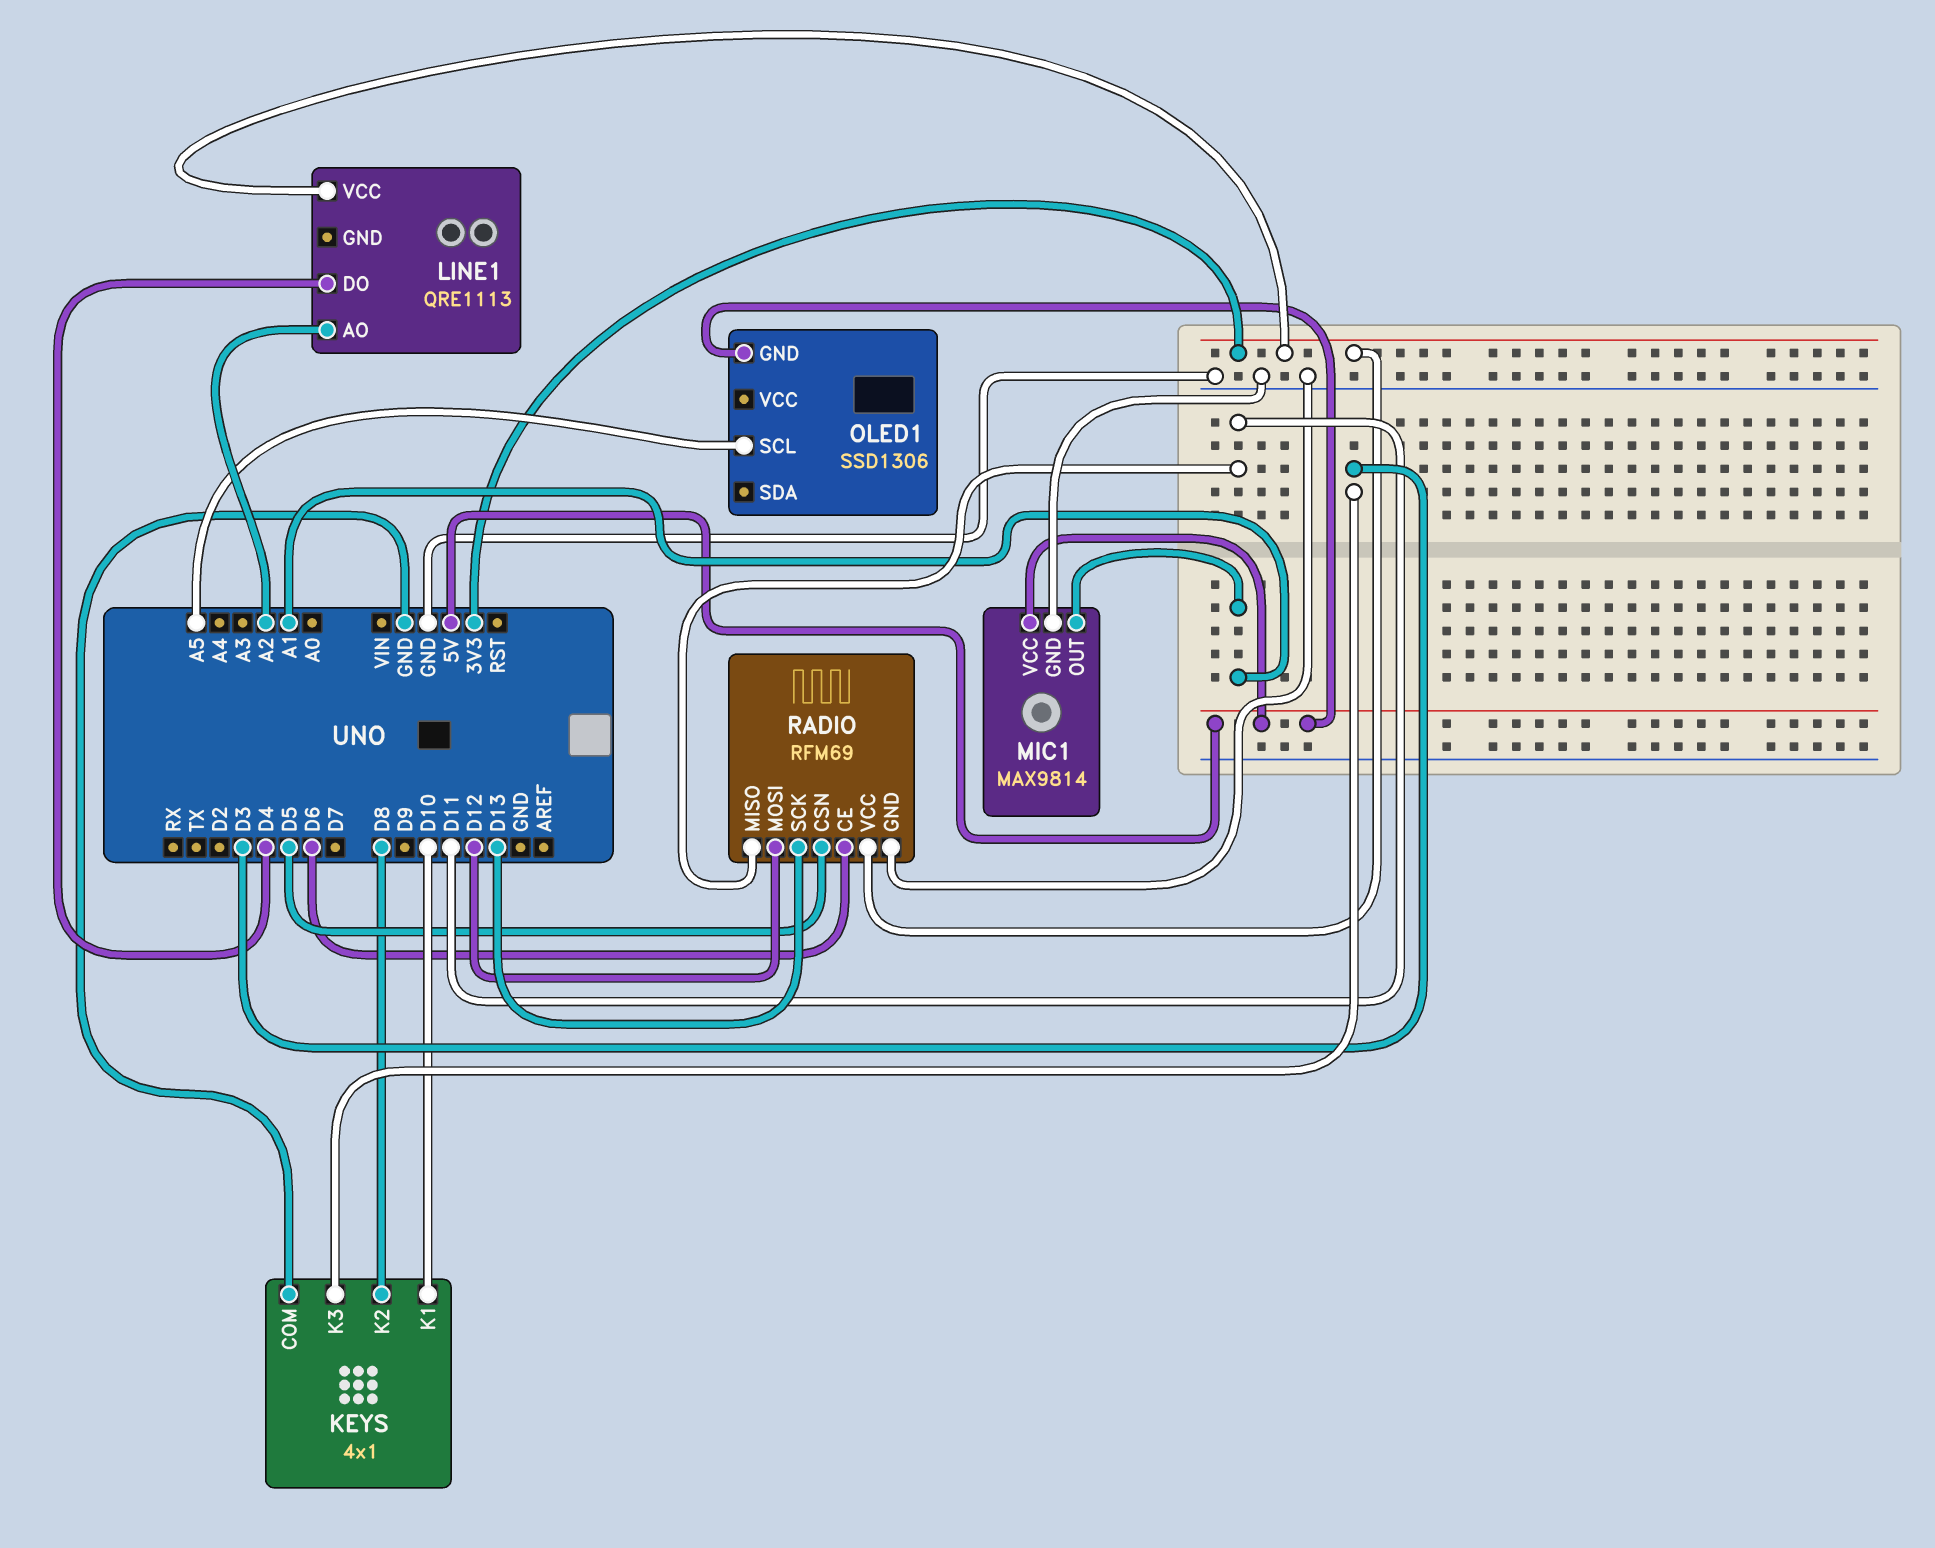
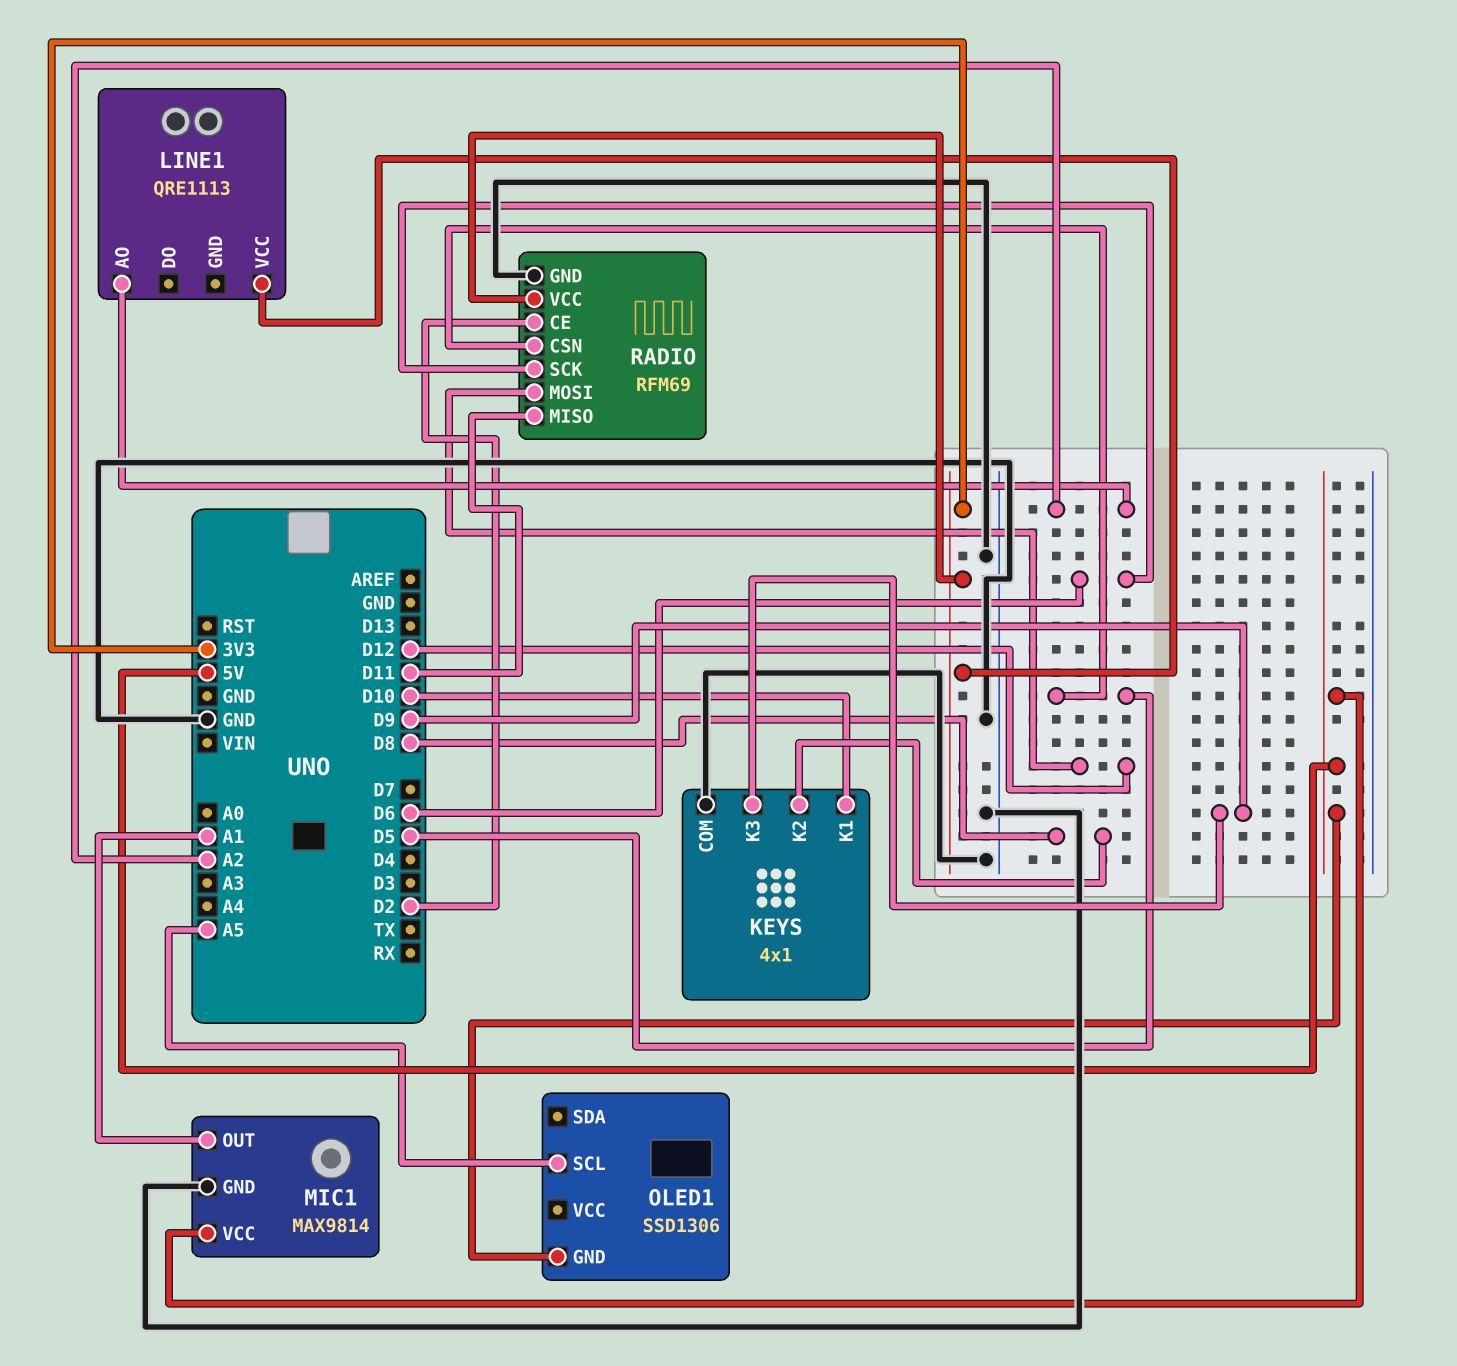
KEYS pin K3: D3 -> D9
LINE1 pin DO: D4 -> none
RADIO pin CE: D6 -> D2
RADIO pin SCK: D13 -> D6

